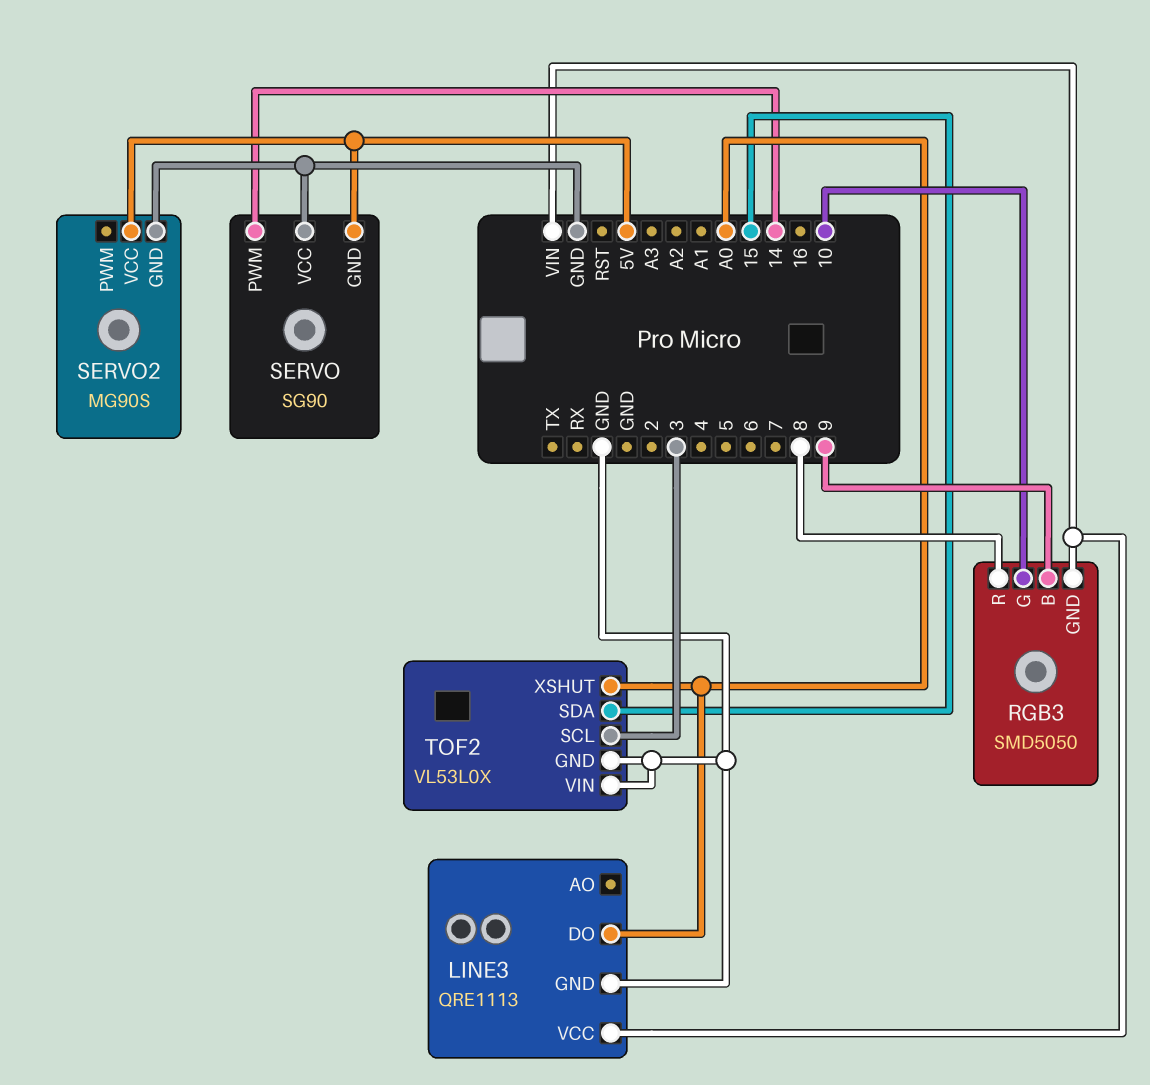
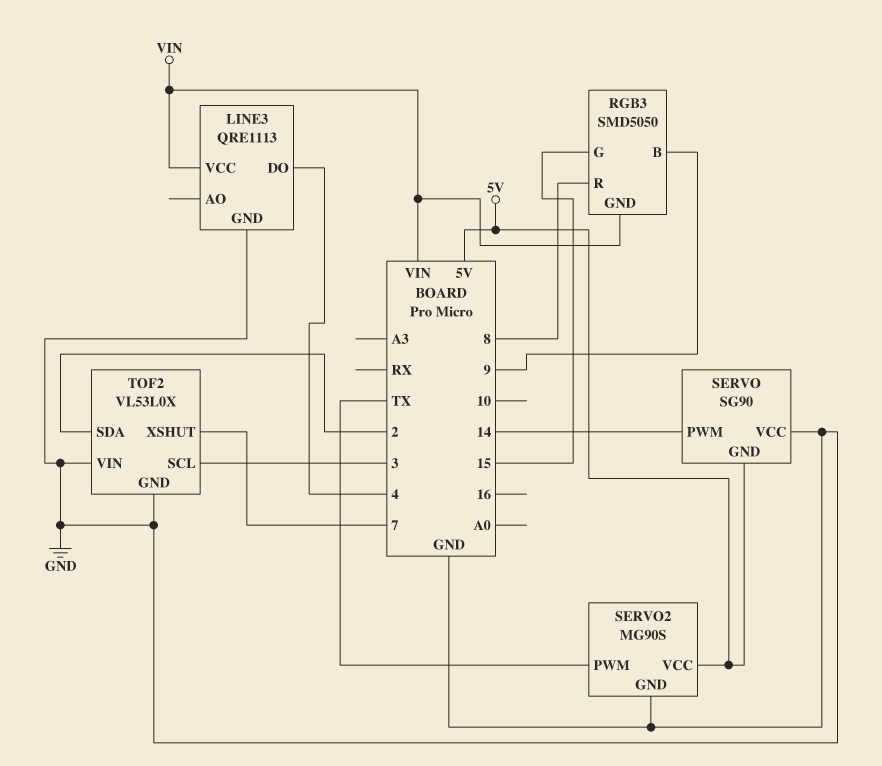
LINE3 pin DO: A0 -> 4
RGB3 pin G: 10 -> 15
SERVO2 pin PWM: none -> TX
TOF2 pin SDA: 15 -> 2
TOF2 pin XSHUT: A0 -> 7

